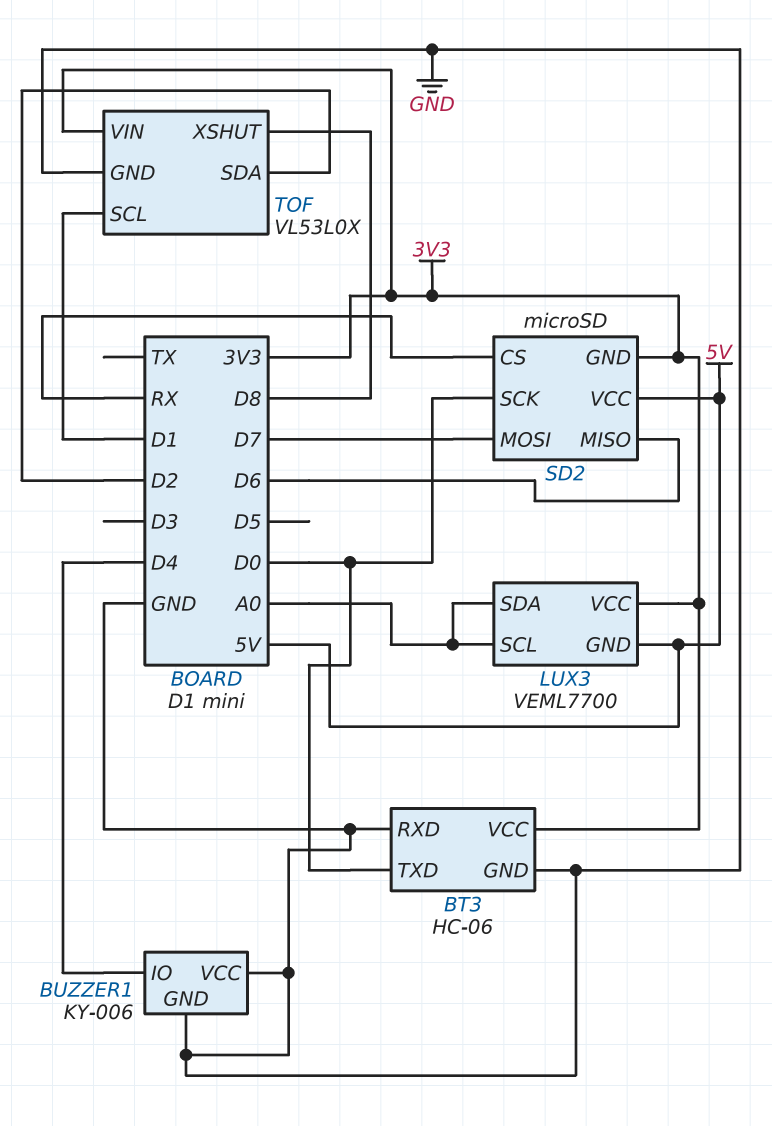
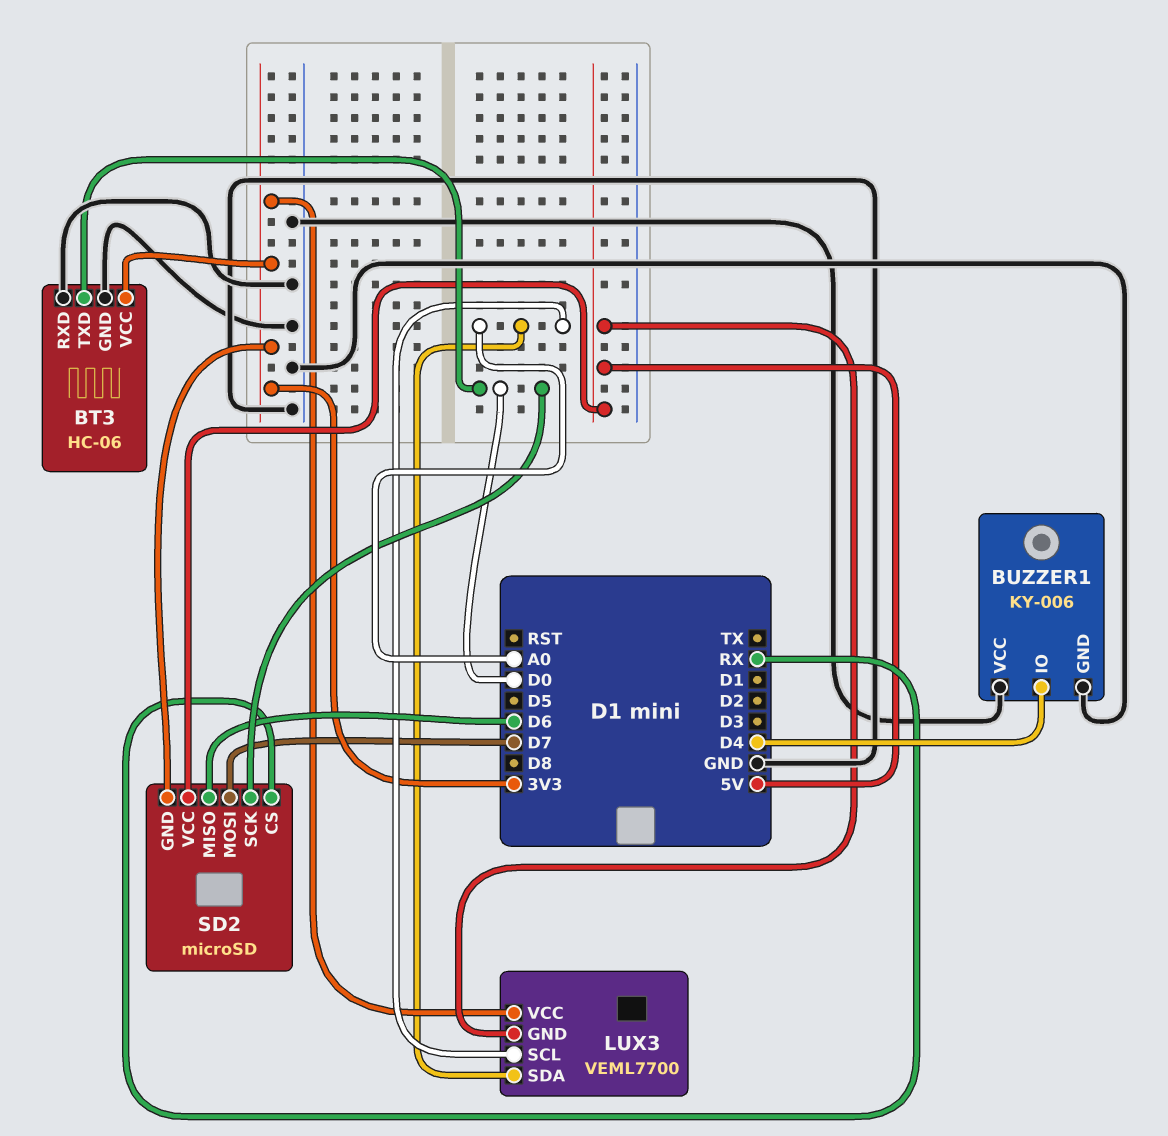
TOF: VL53L0X -> none
TOF pin GND: GND -> none
TOF pin SCL: D1 -> none
TOF pin SDA: D2 -> none
TOF pin VIN: 3V3 -> none
TOF pin XSHUT: D8 -> none

